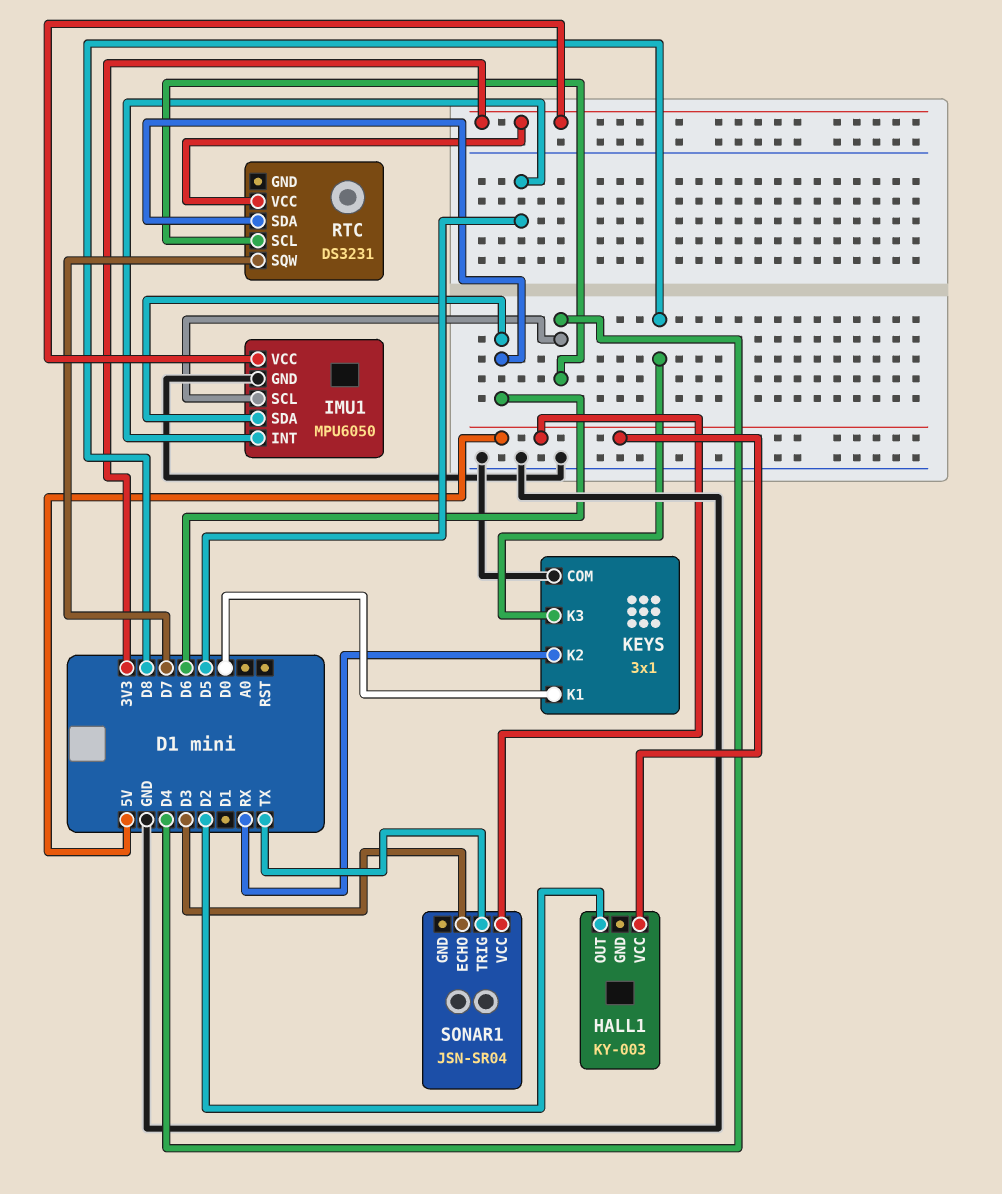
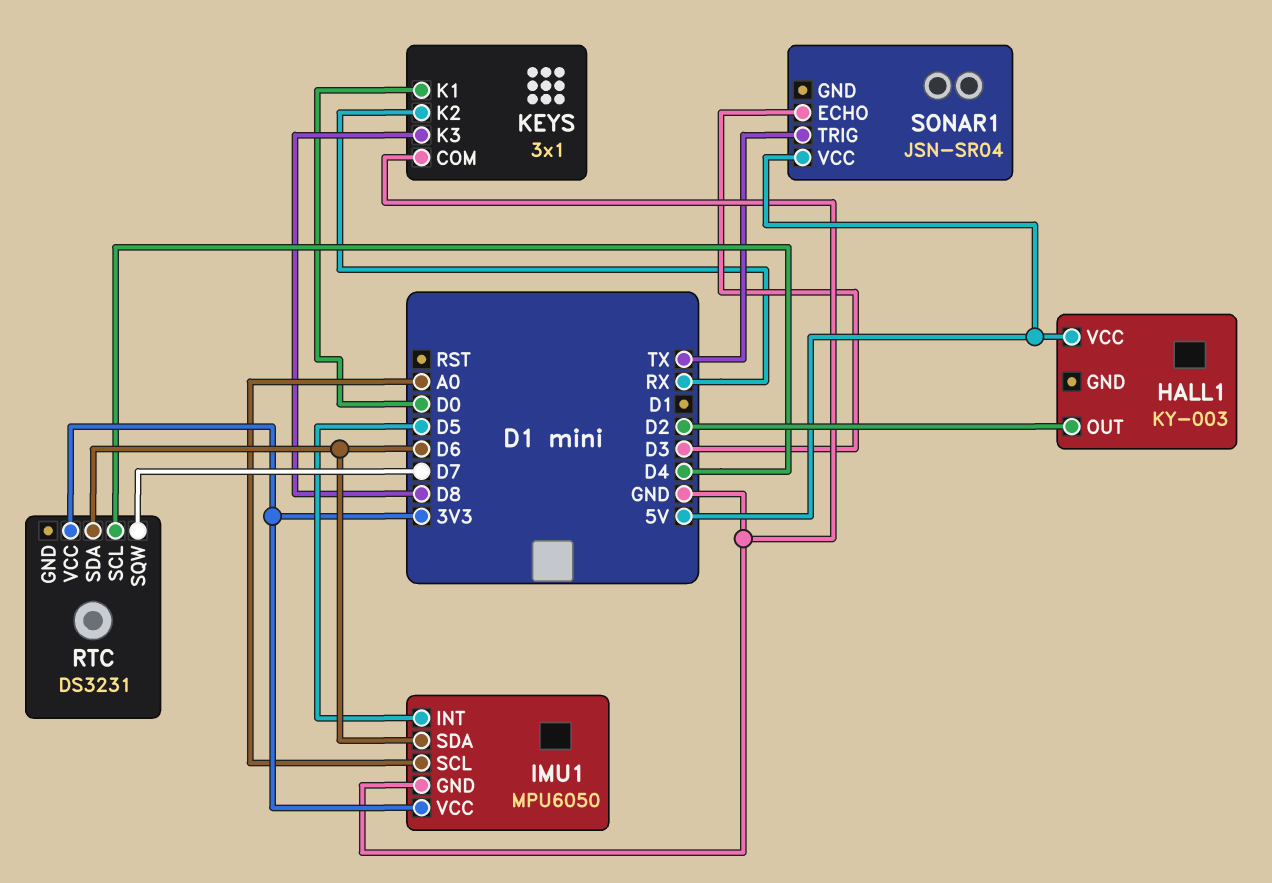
IMU1 pin SCL: D4 -> A0

